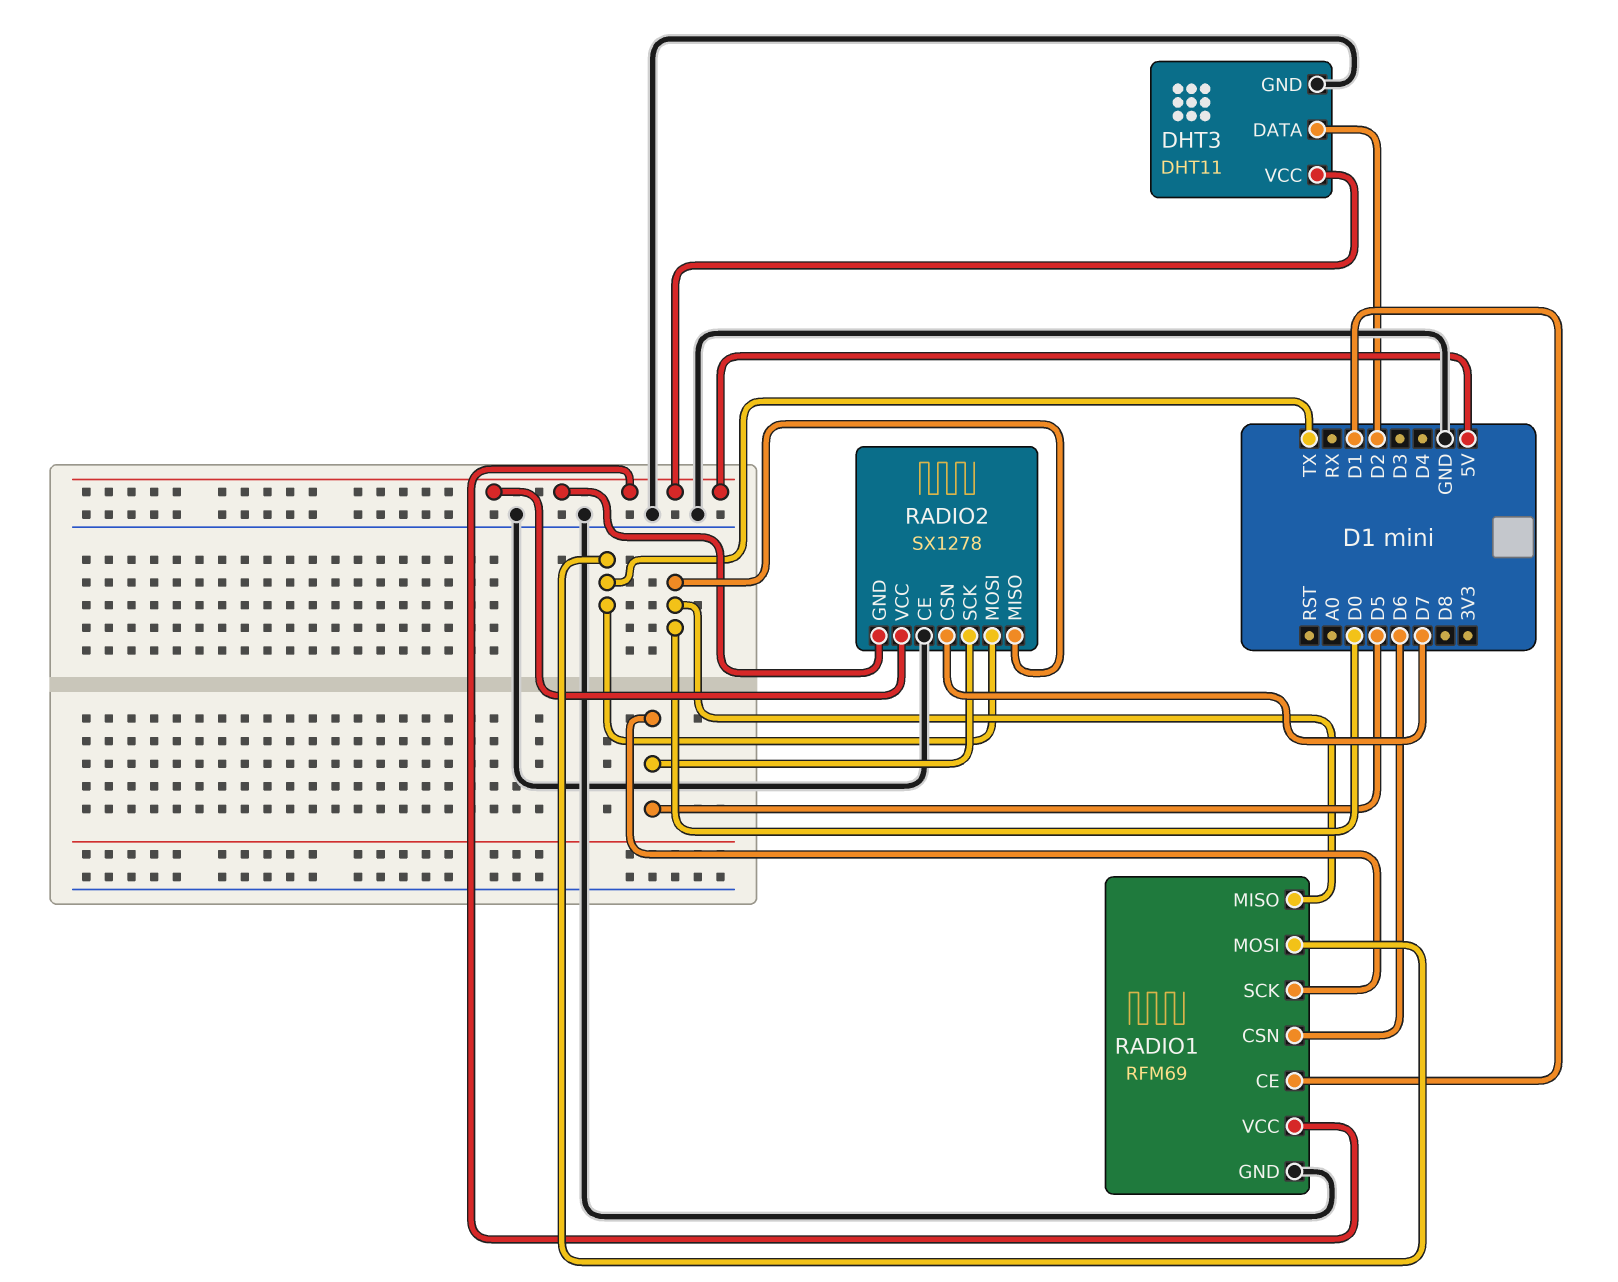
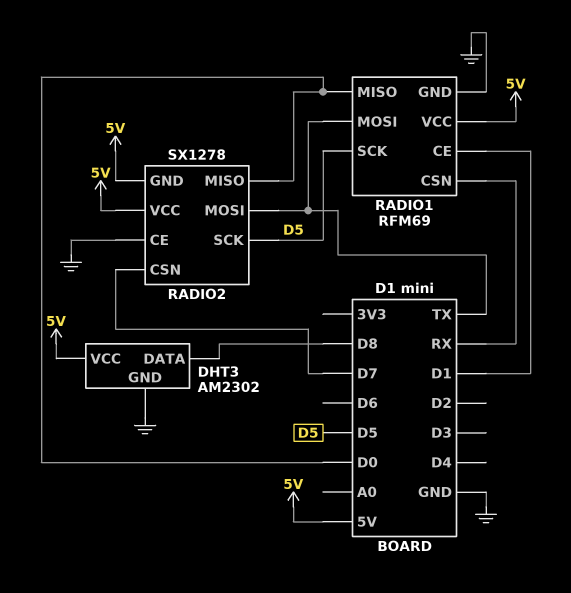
DHT3: DHT11 -> AM2302
DHT3 pin DATA: D2 -> D8
RADIO1 pin CSN: D6 -> RX

